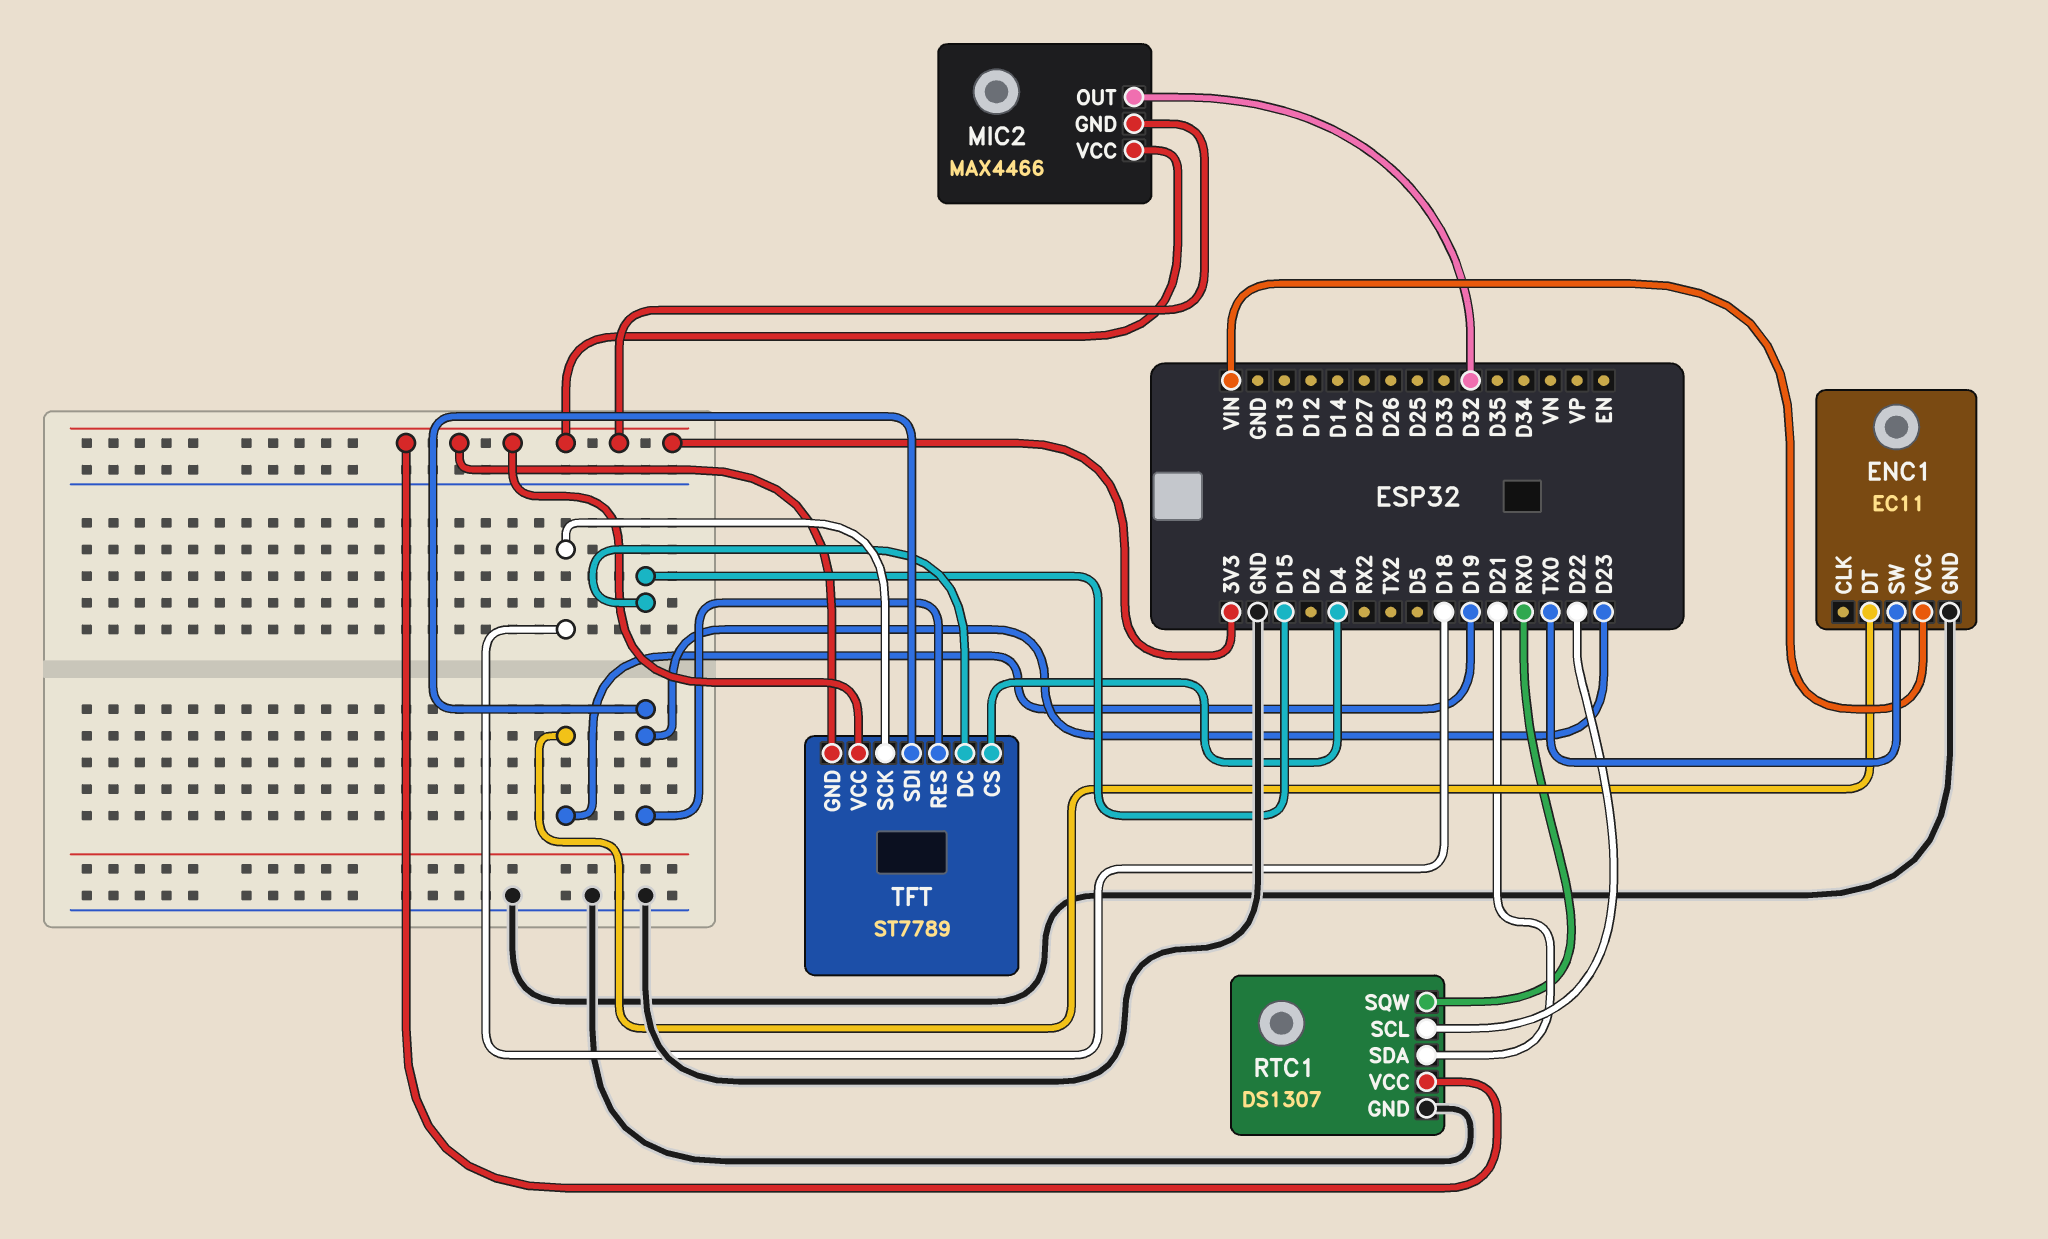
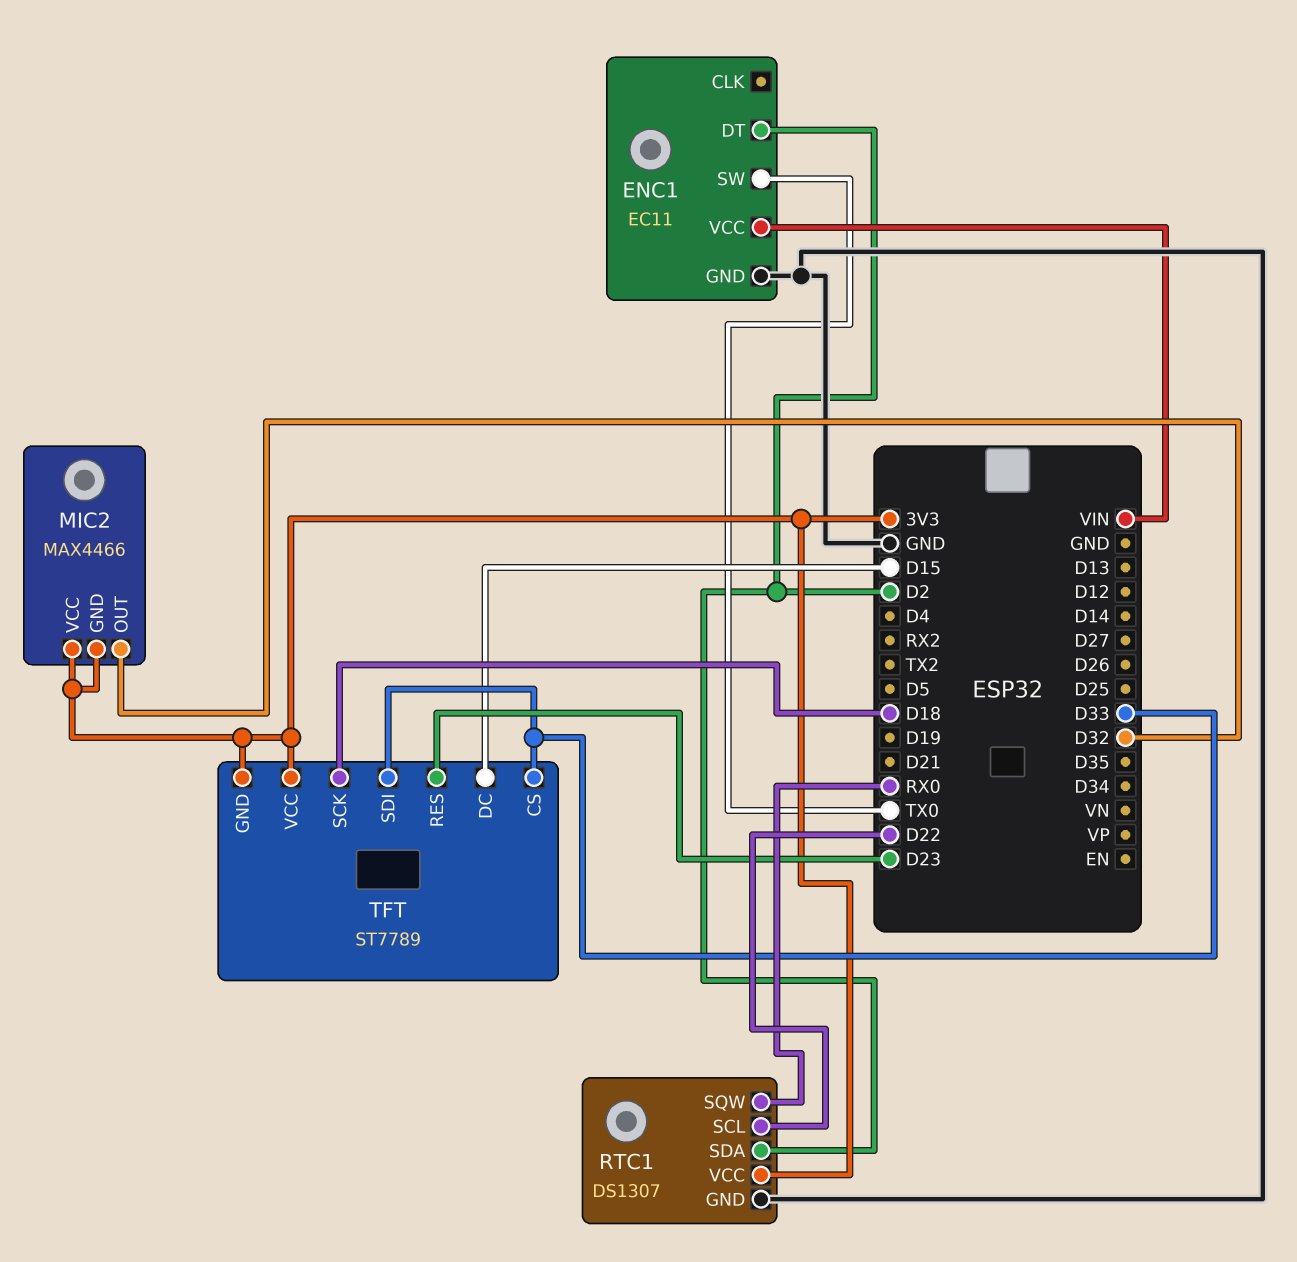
ENC1 pin DT: D19 -> D2
RTC1 pin SDA: D21 -> D2
TFT pin CS: D4 -> D33
TFT pin SDI: D23 -> D33

